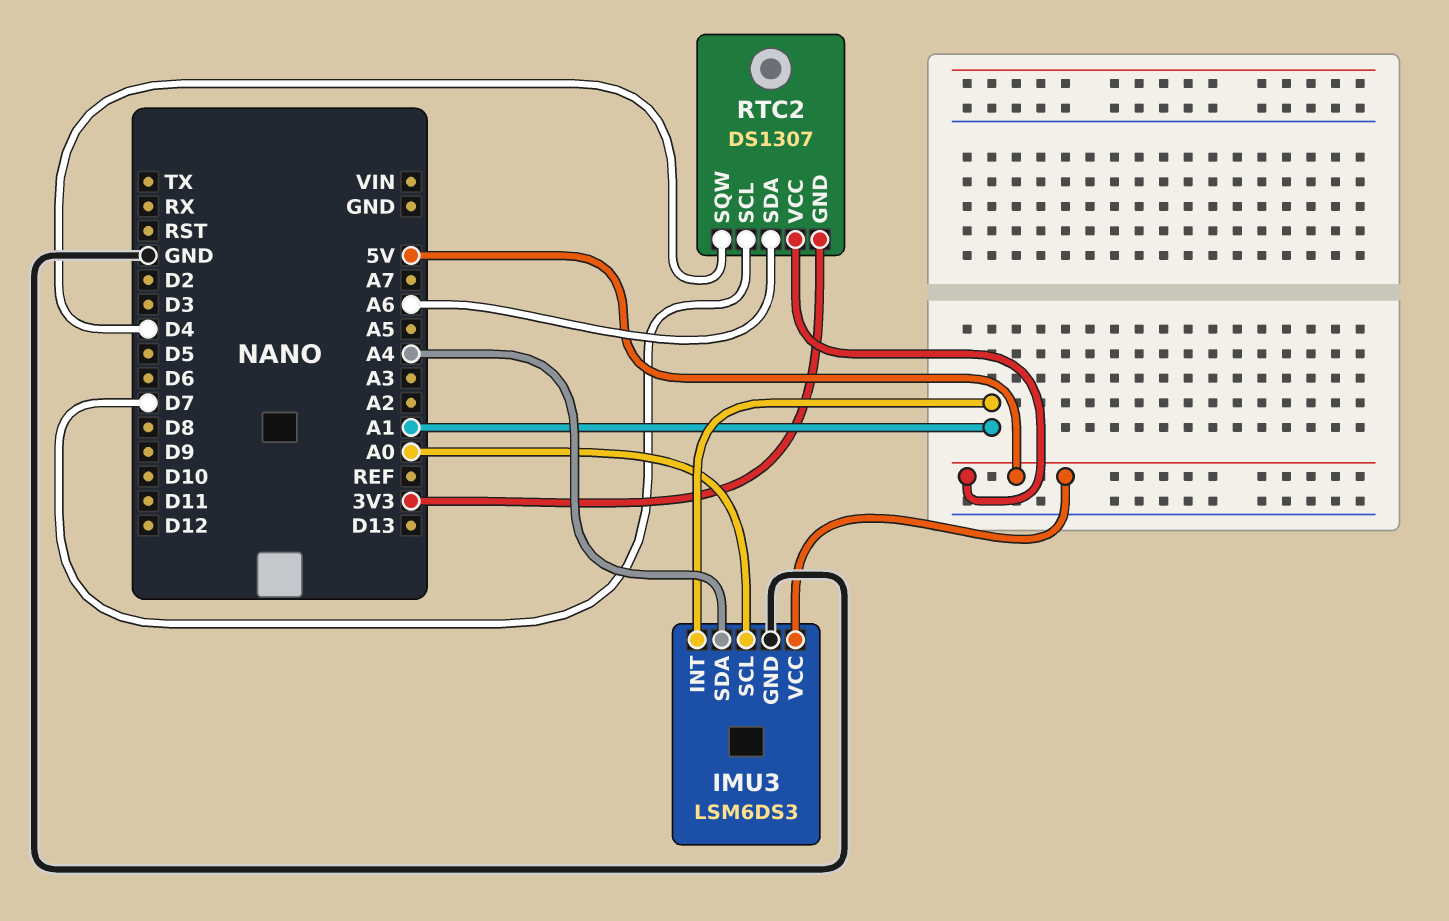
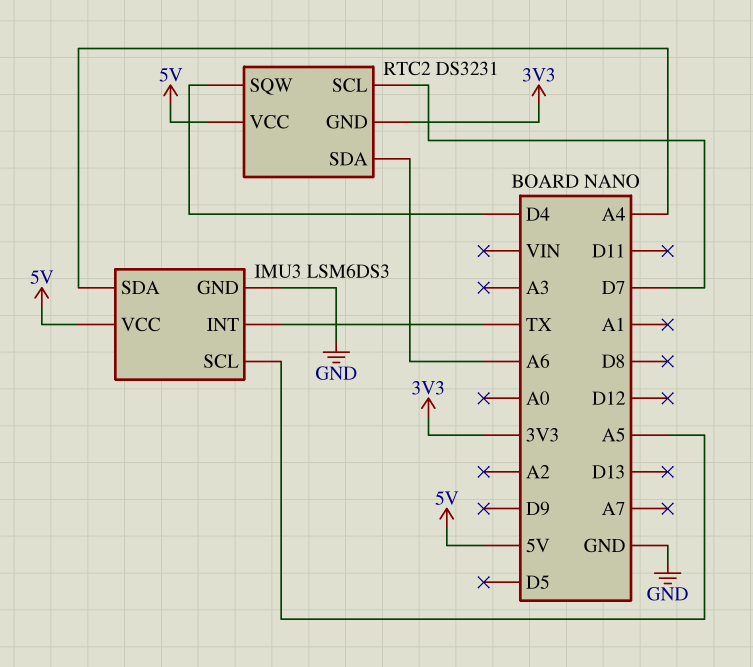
IMU3 pin INT: A1 -> TX
IMU3 pin SCL: A0 -> A5
RTC2: DS1307 -> DS3231

